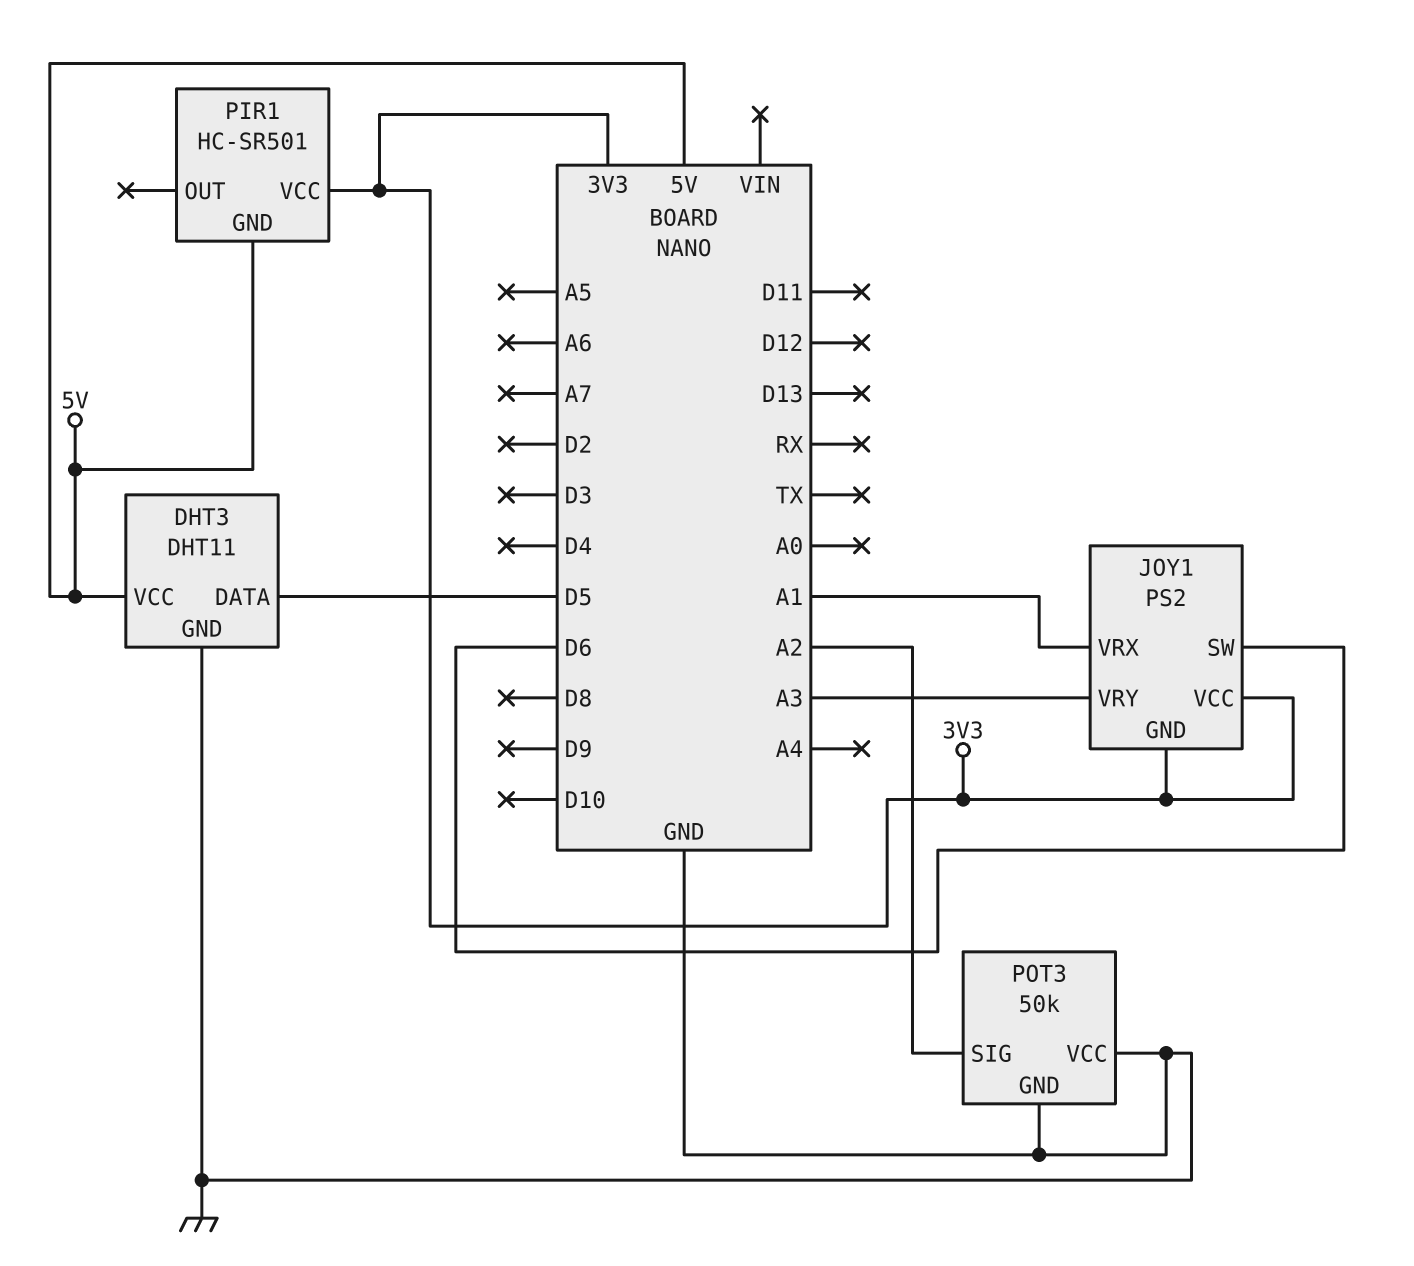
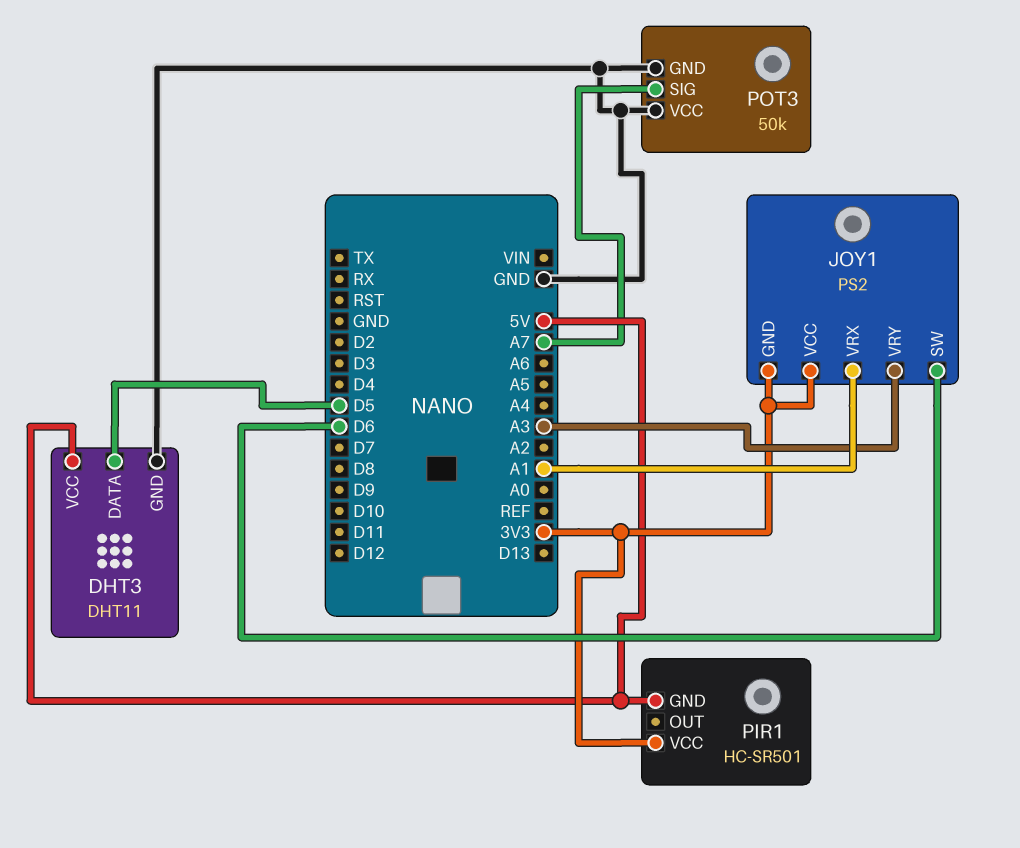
POT3 pin SIG: A2 -> A7

